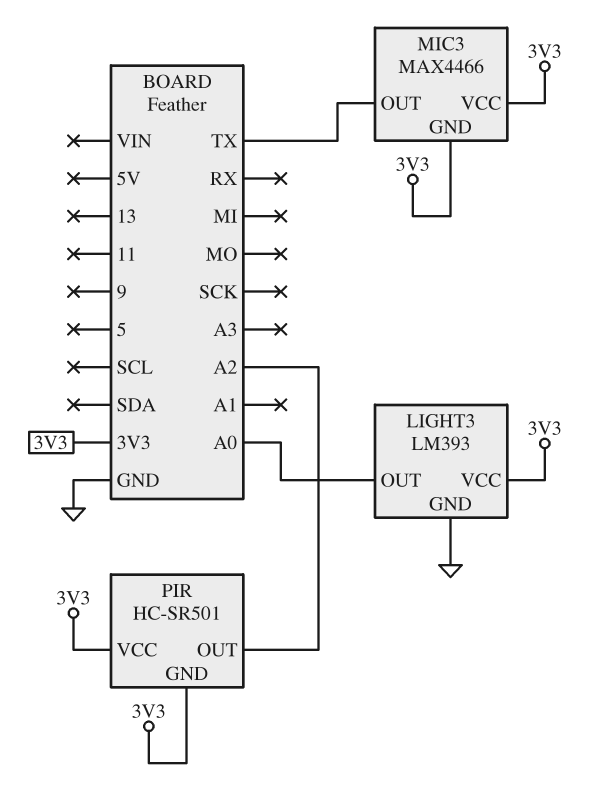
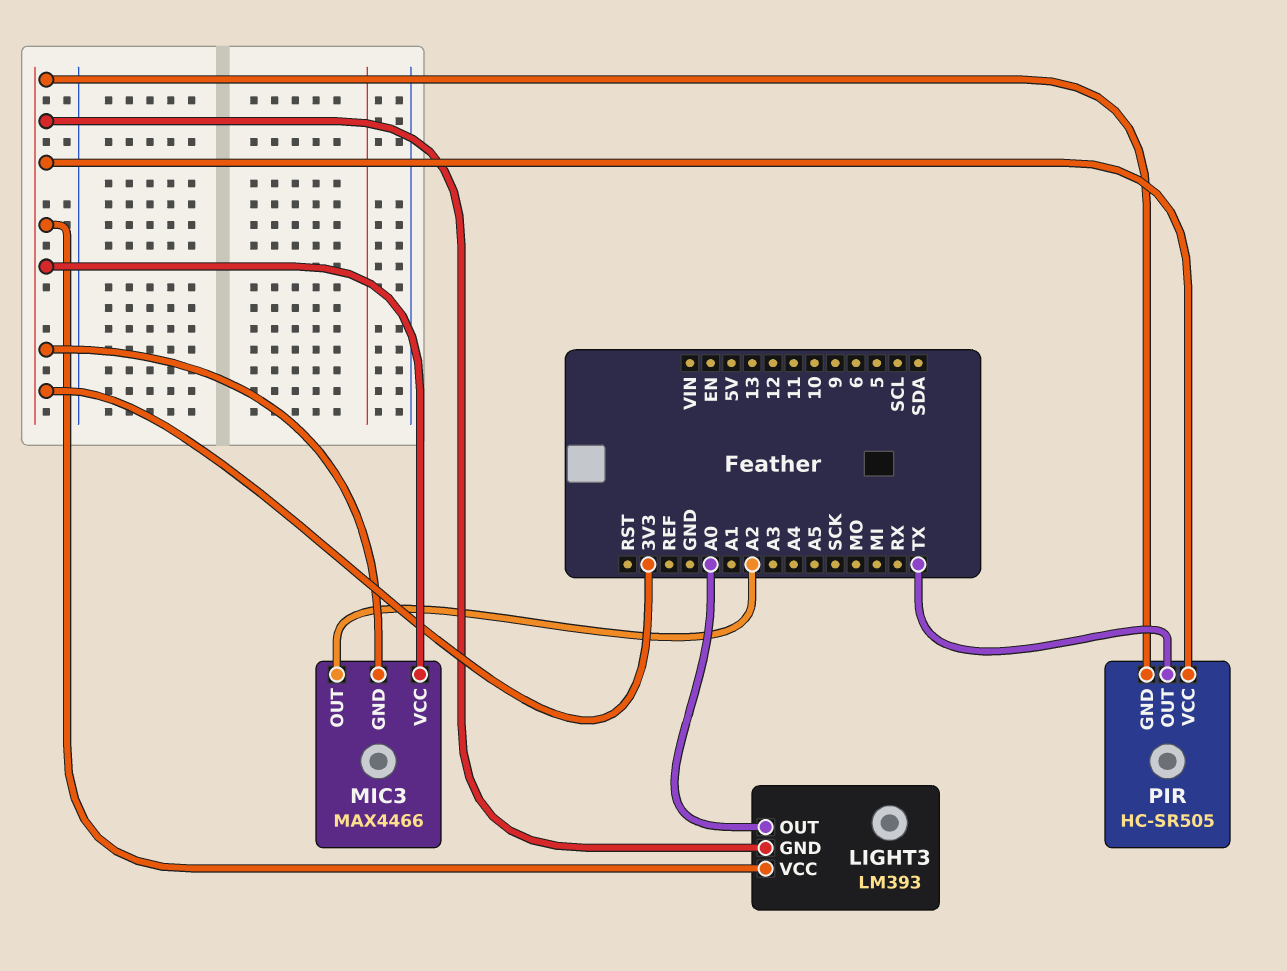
LIGHT3 pin GND: GND -> 3V3
MIC3 pin OUT: TX -> A2
PIR: HC-SR501 -> HC-SR505
PIR pin OUT: A2 -> TX

